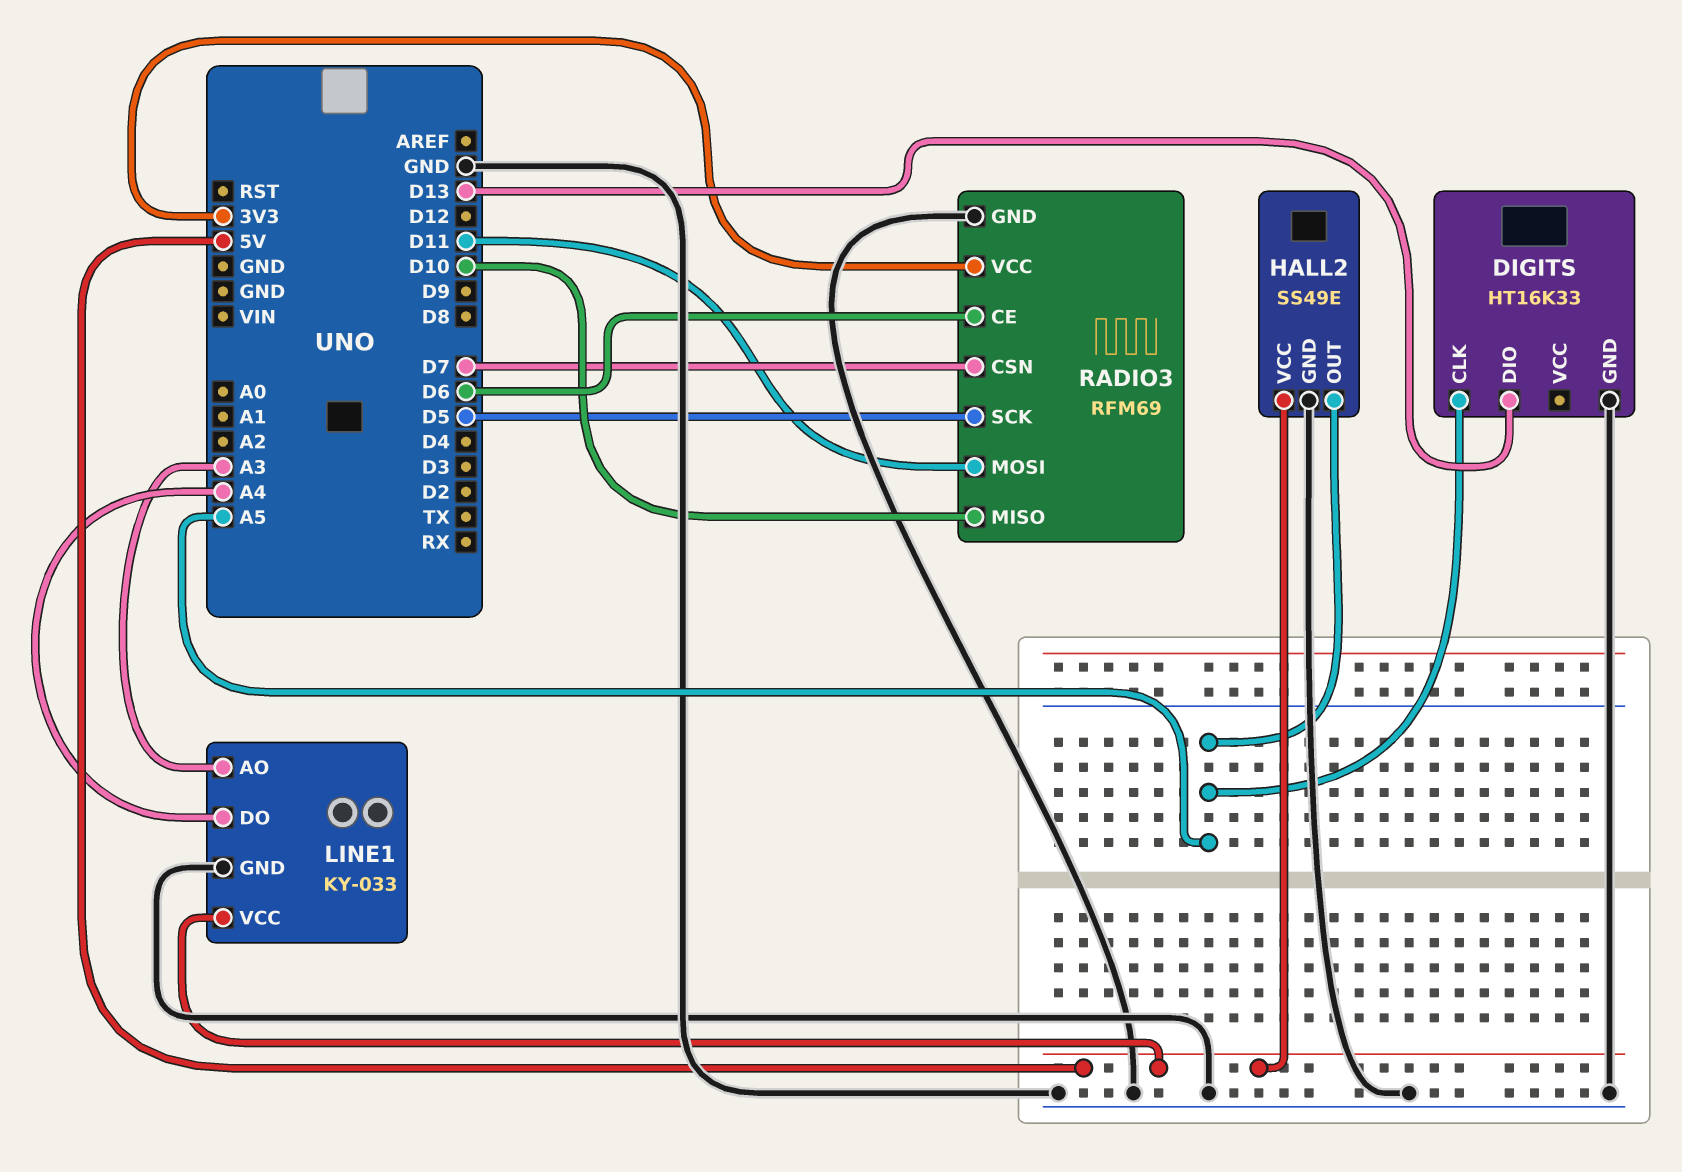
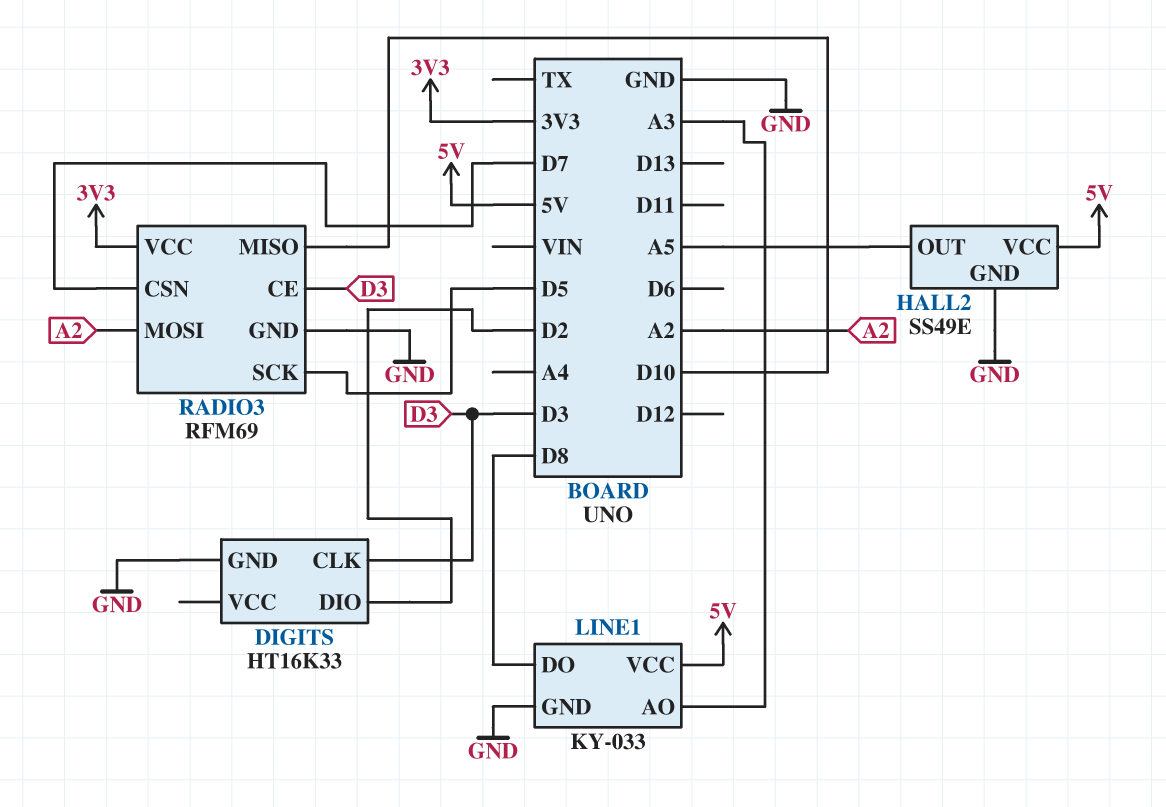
DIGITS pin CLK: A5 -> D3
DIGITS pin DIO: D13 -> D2
LINE1 pin DO: A4 -> D8
RADIO3 pin CE: D6 -> D3
RADIO3 pin MOSI: D11 -> A2

